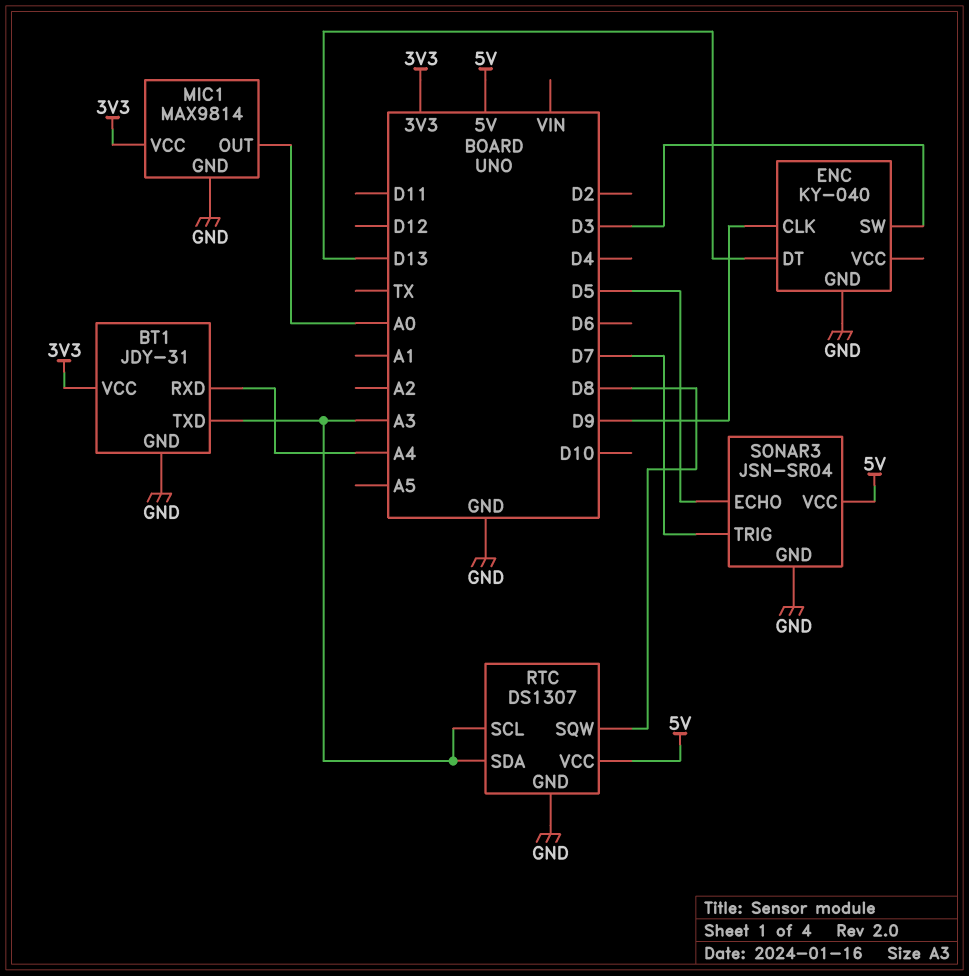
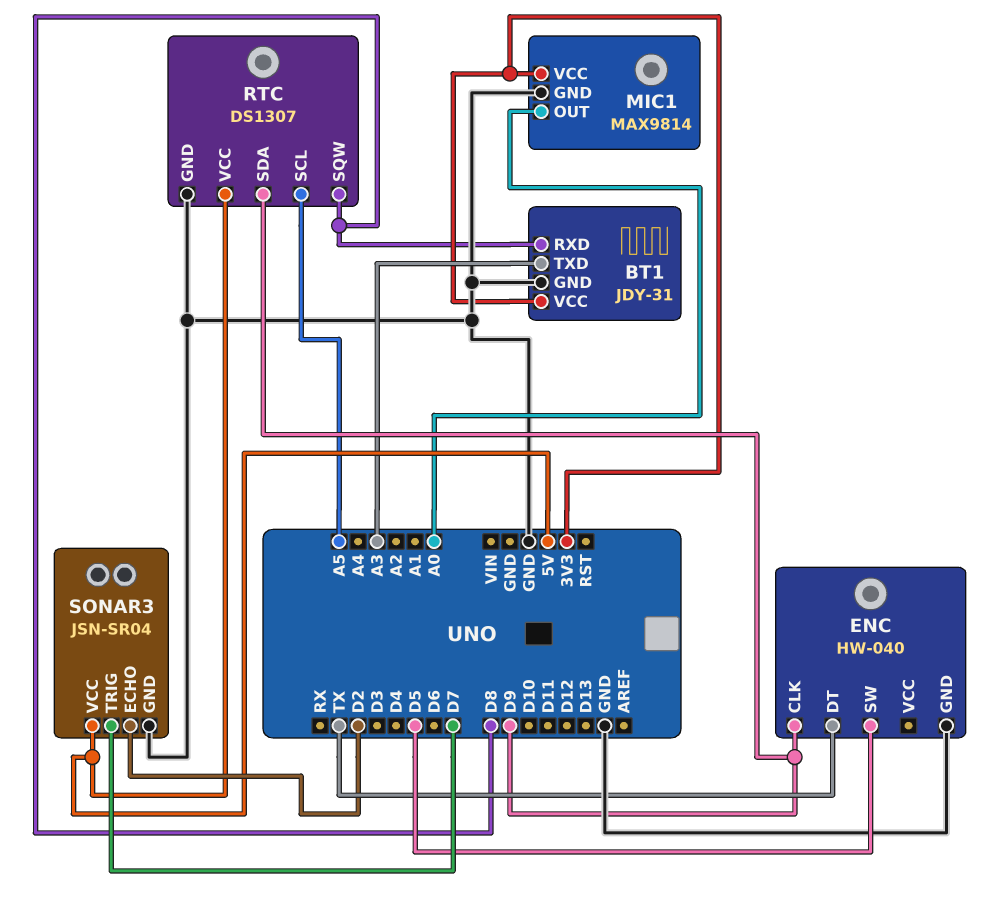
BT1 pin RXD: A4 -> D8
ENC: KY-040 -> HW-040
ENC pin DT: D13 -> TX
ENC pin SW: D3 -> D5
RTC pin SCL: A3 -> A5
RTC pin SDA: A3 -> D9
SONAR3 pin ECHO: D5 -> D2

